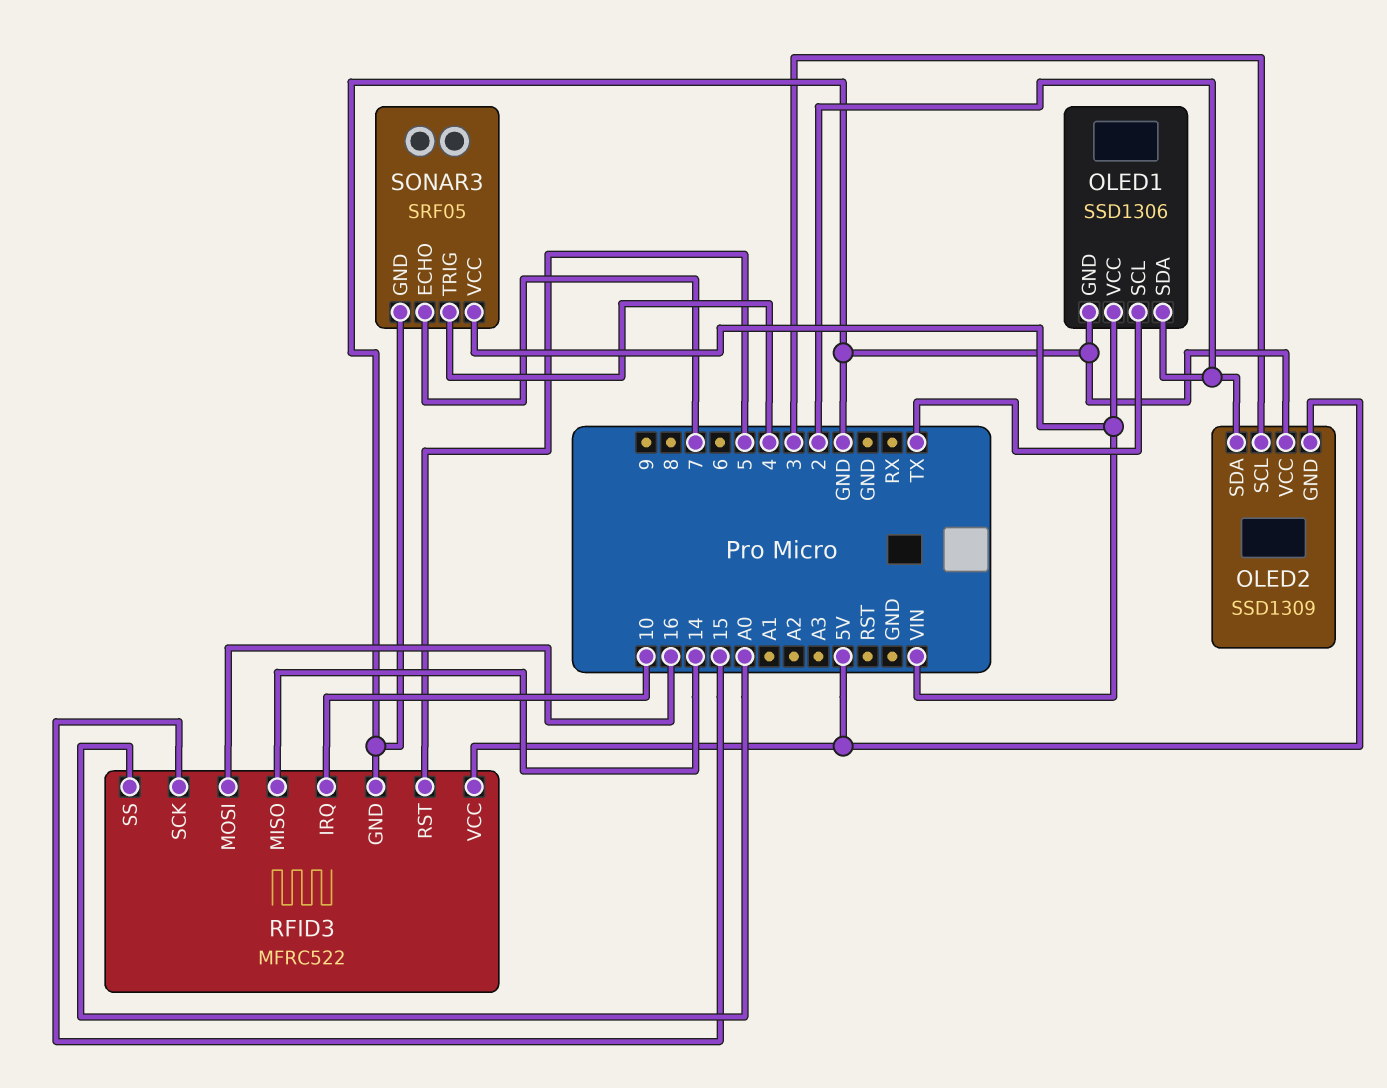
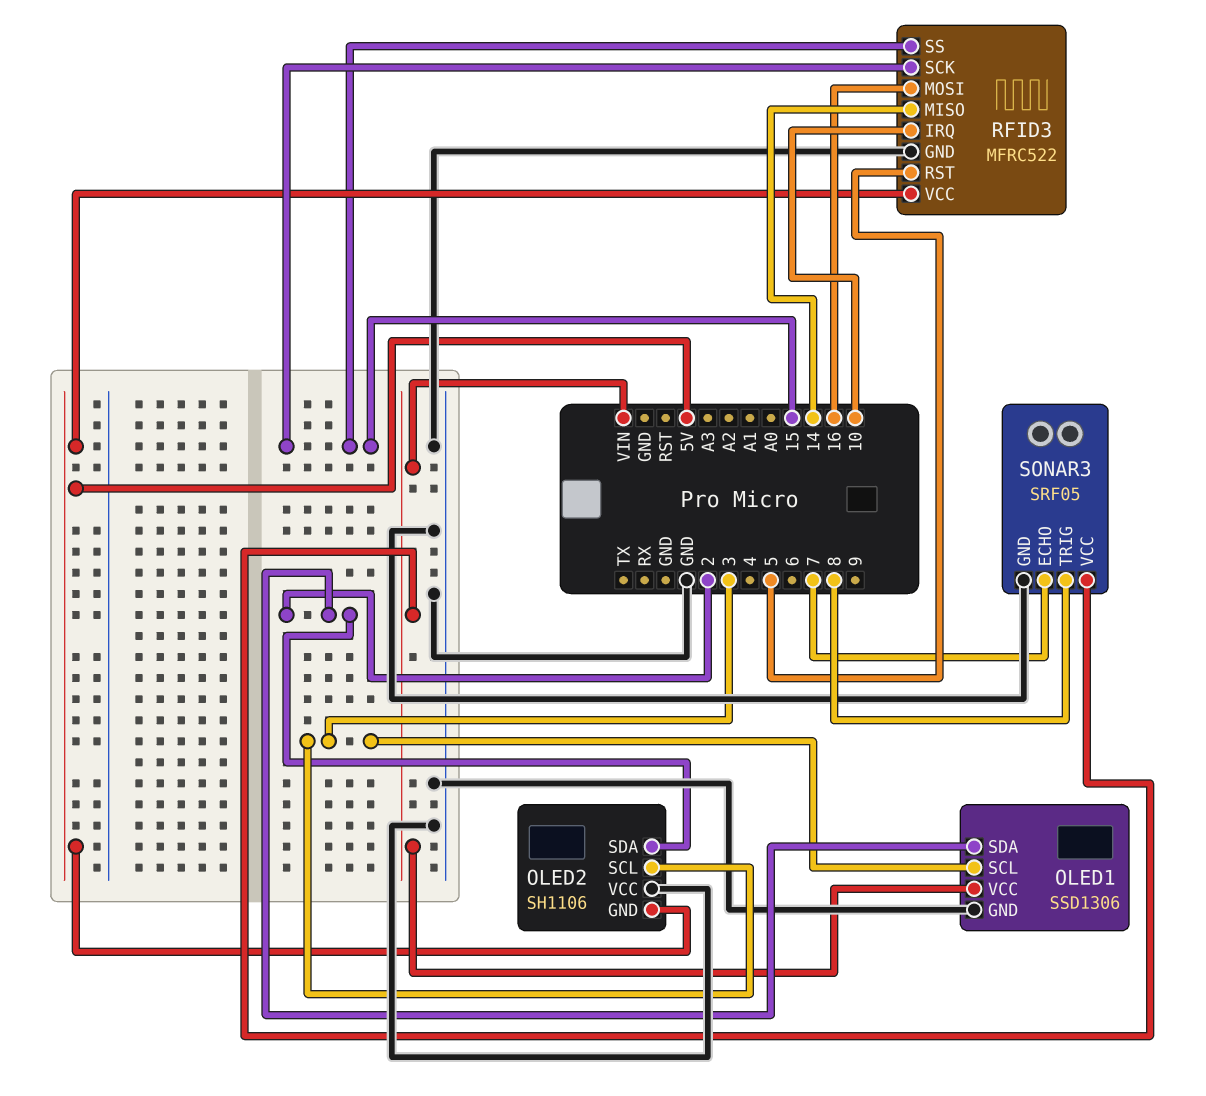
OLED1 pin SCL: TX -> 3
OLED2: SSD1309 -> SH1106
RFID3 pin SS: A0 -> 15
SONAR3 pin TRIG: 4 -> 8

